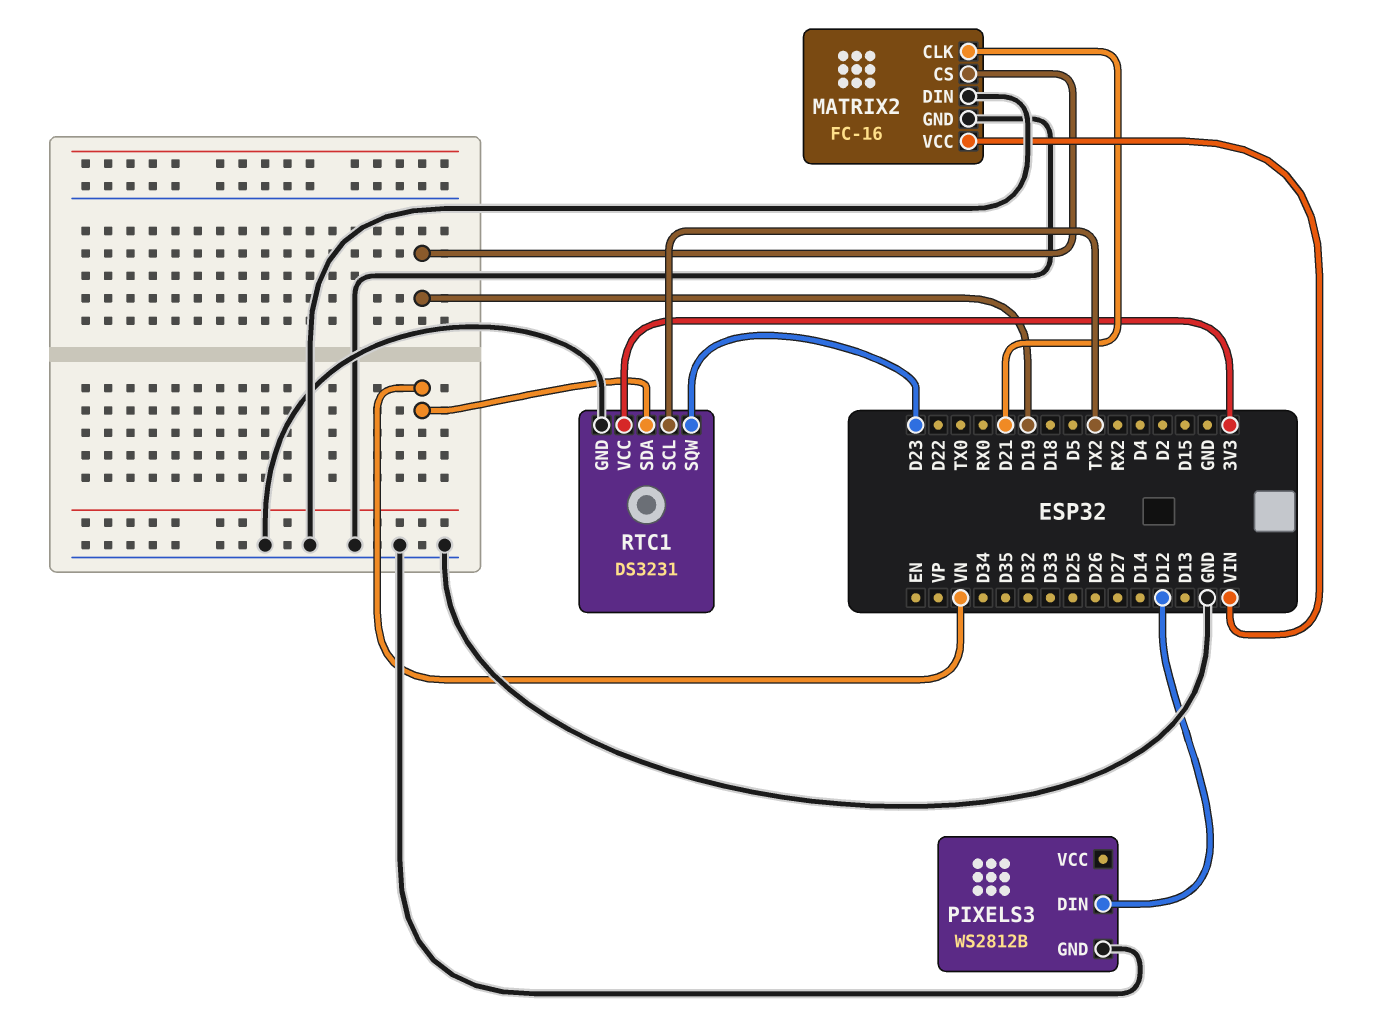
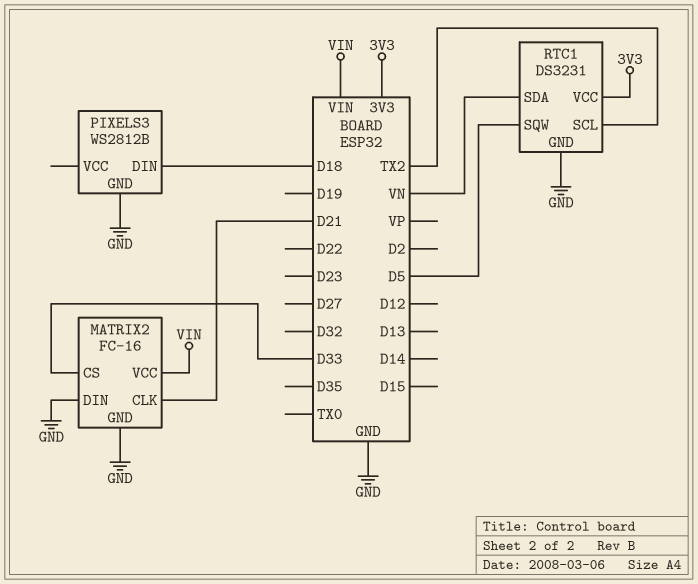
MATRIX2 pin CS: D19 -> D33
PIXELS3 pin DIN: D12 -> D18
RTC1 pin SQW: D23 -> D5

